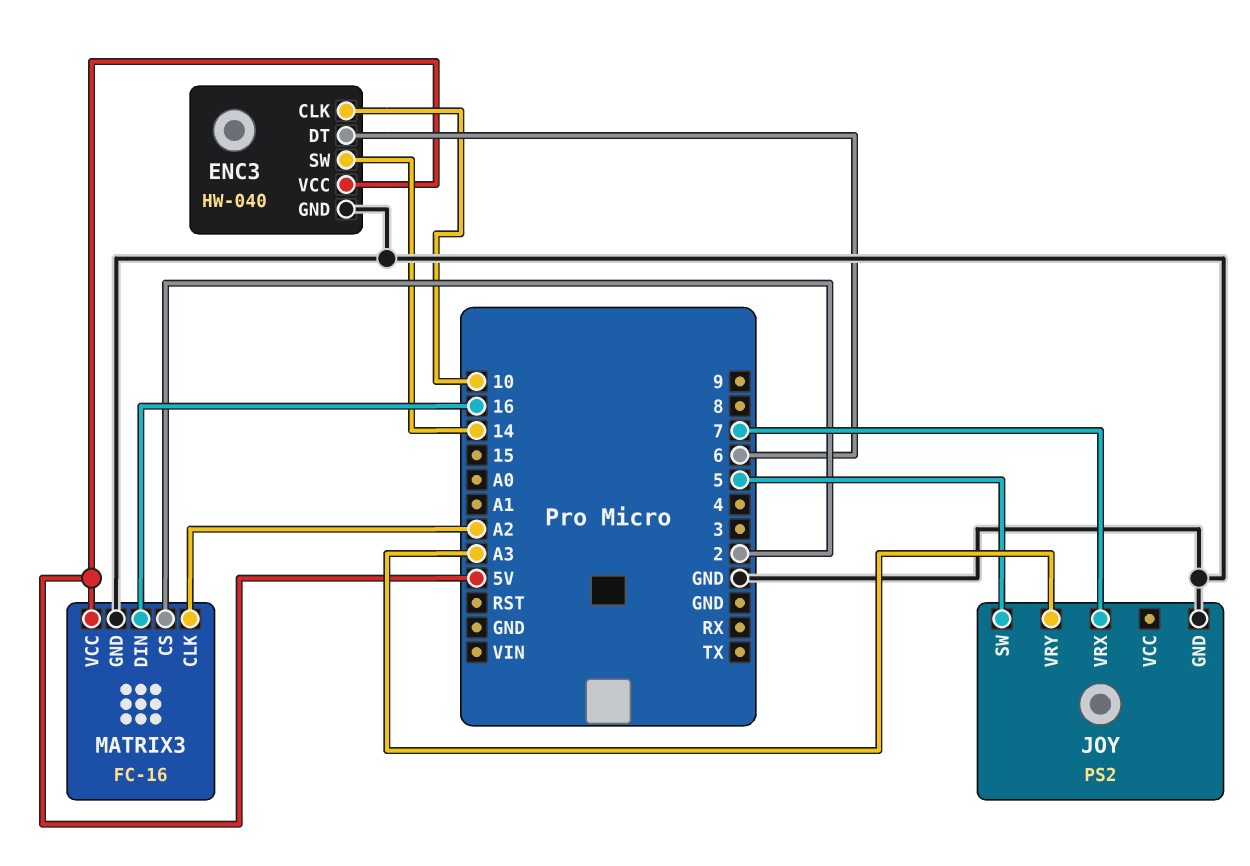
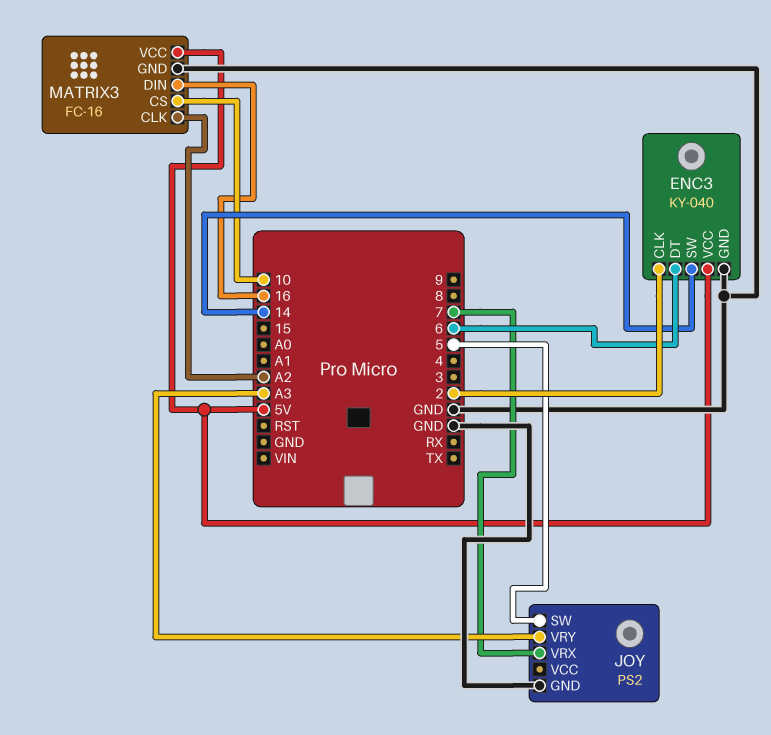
ENC3: HW-040 -> KY-040
ENC3 pin CLK: 10 -> 2
MATRIX3 pin CS: 2 -> 10

